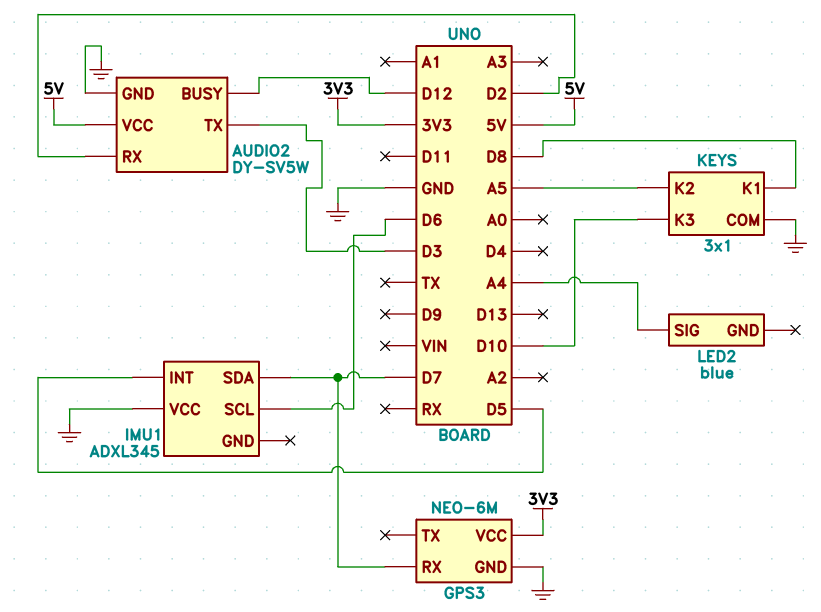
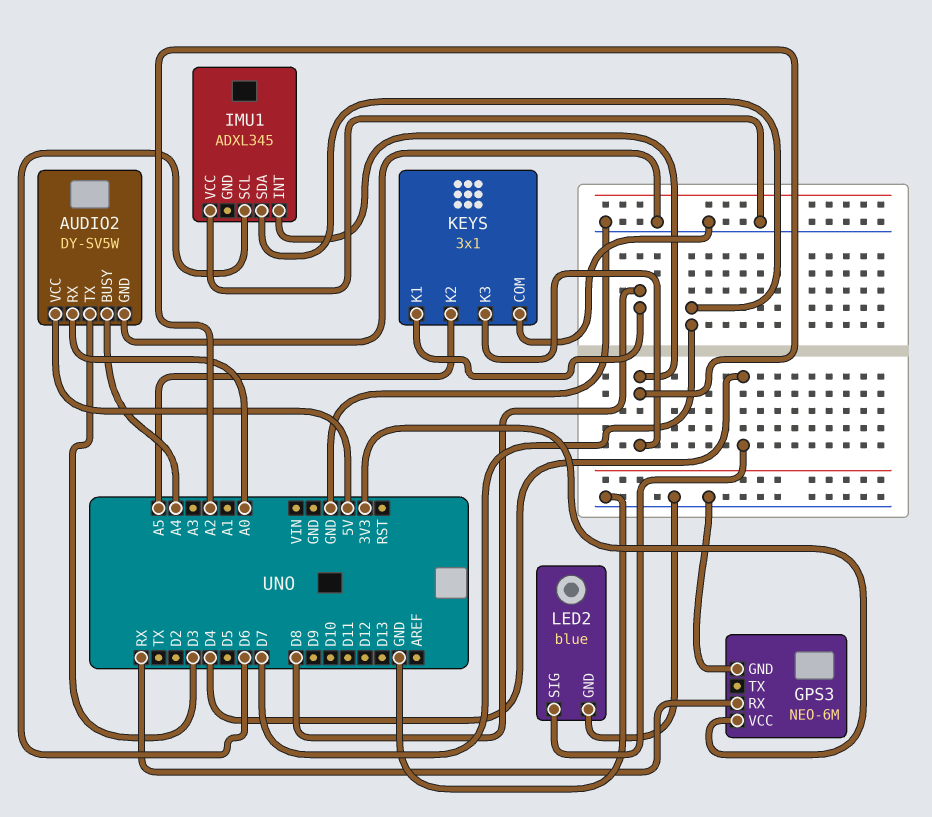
AUDIO2 pin BUSY: D12 -> A4
AUDIO2 pin RX: D2 -> A0
GPS3 pin RX: D7 -> RX
IMU1 pin INT: D5 -> A2
KEYS pin K3: D10 -> A2
LED2 pin GND: none -> GND
LED2 pin SIG: A4 -> D4

